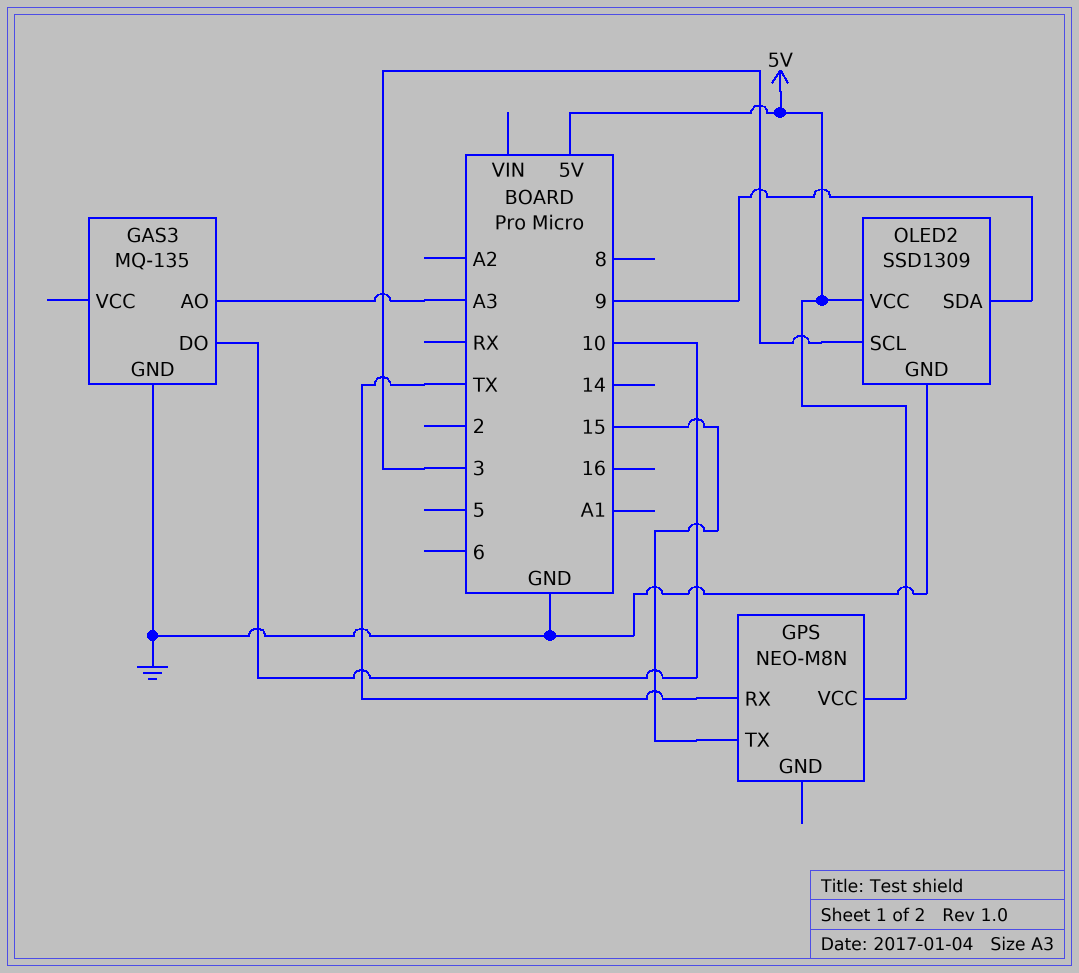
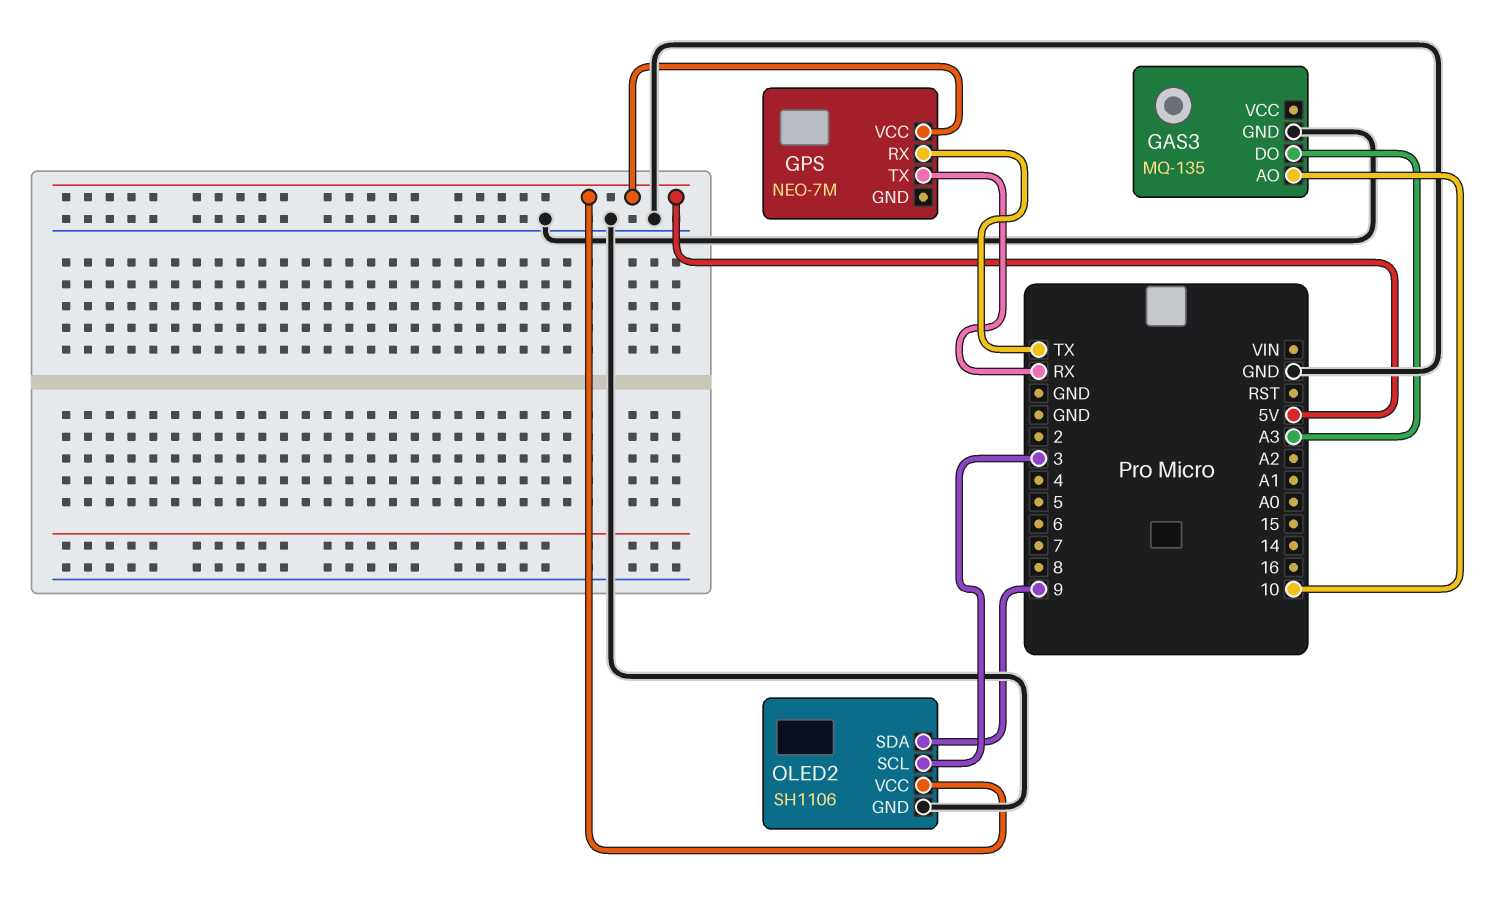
GAS3 pin AO: A3 -> 10
GAS3 pin DO: 10 -> A3
GPS: NEO-M8N -> NEO-7M
GPS pin TX: 15 -> RX
OLED2: SSD1309 -> SH1106

